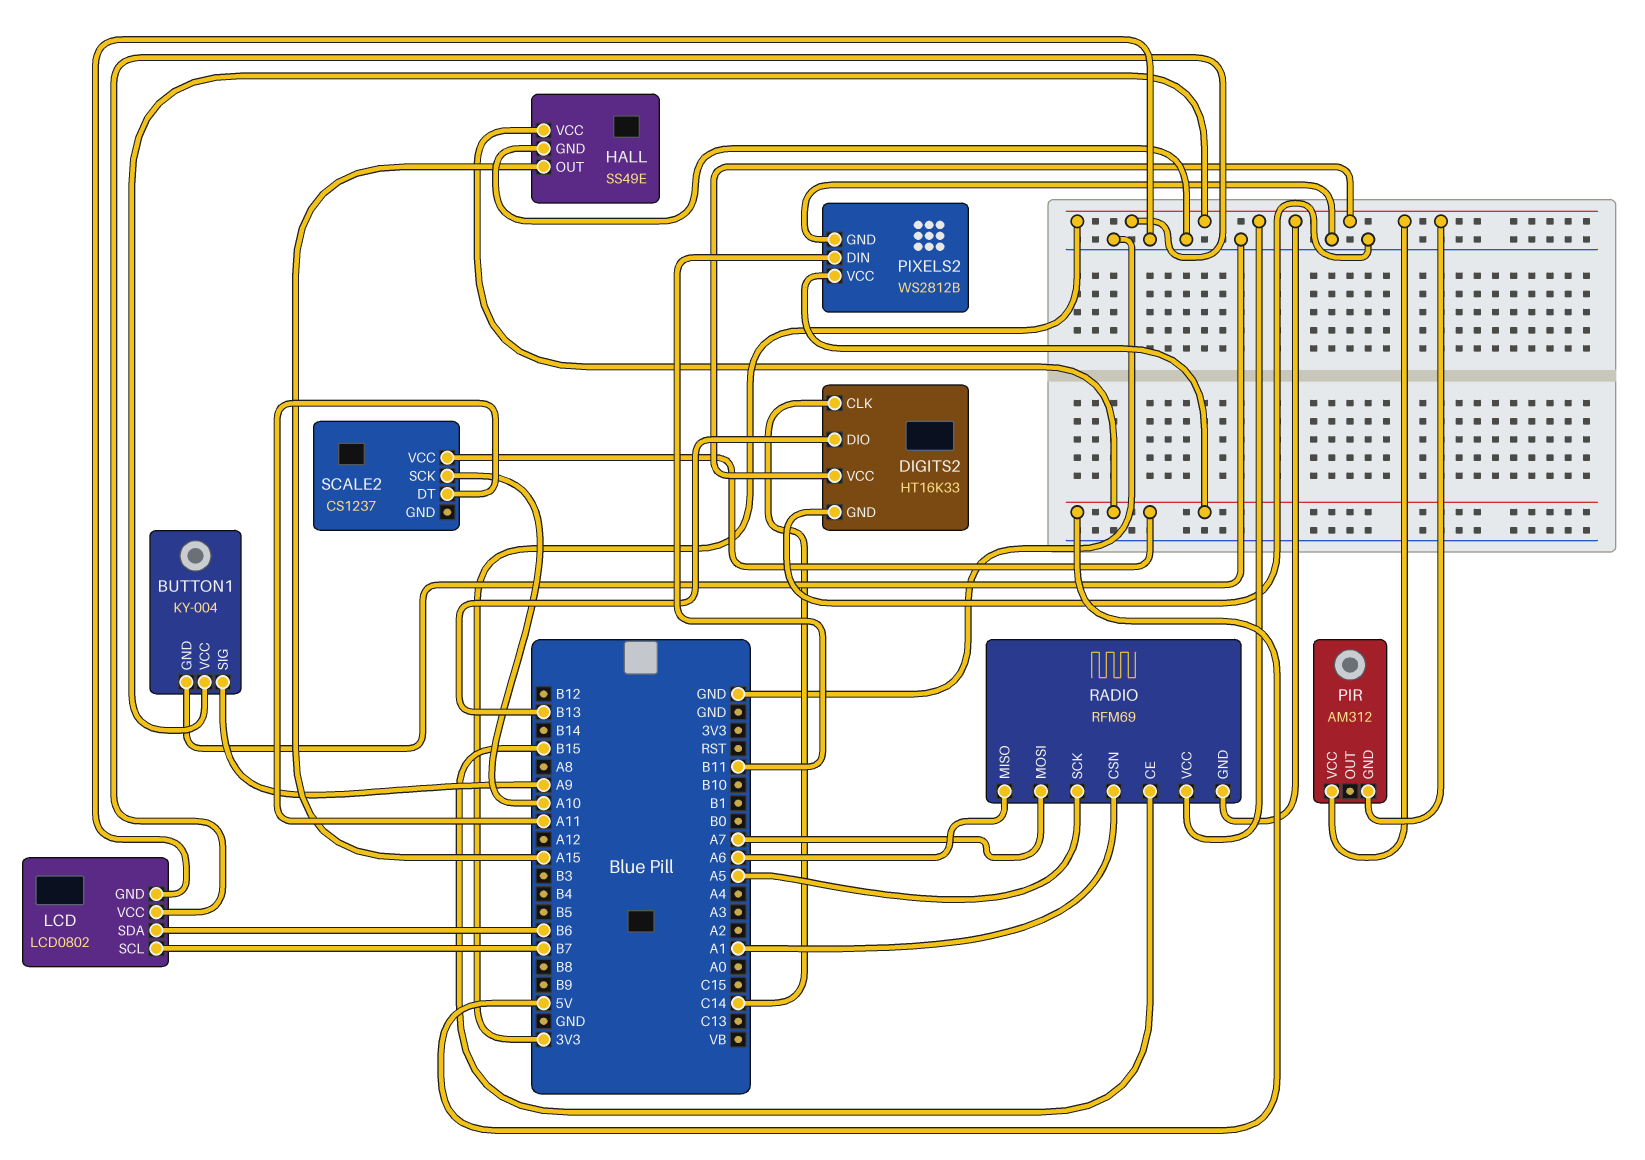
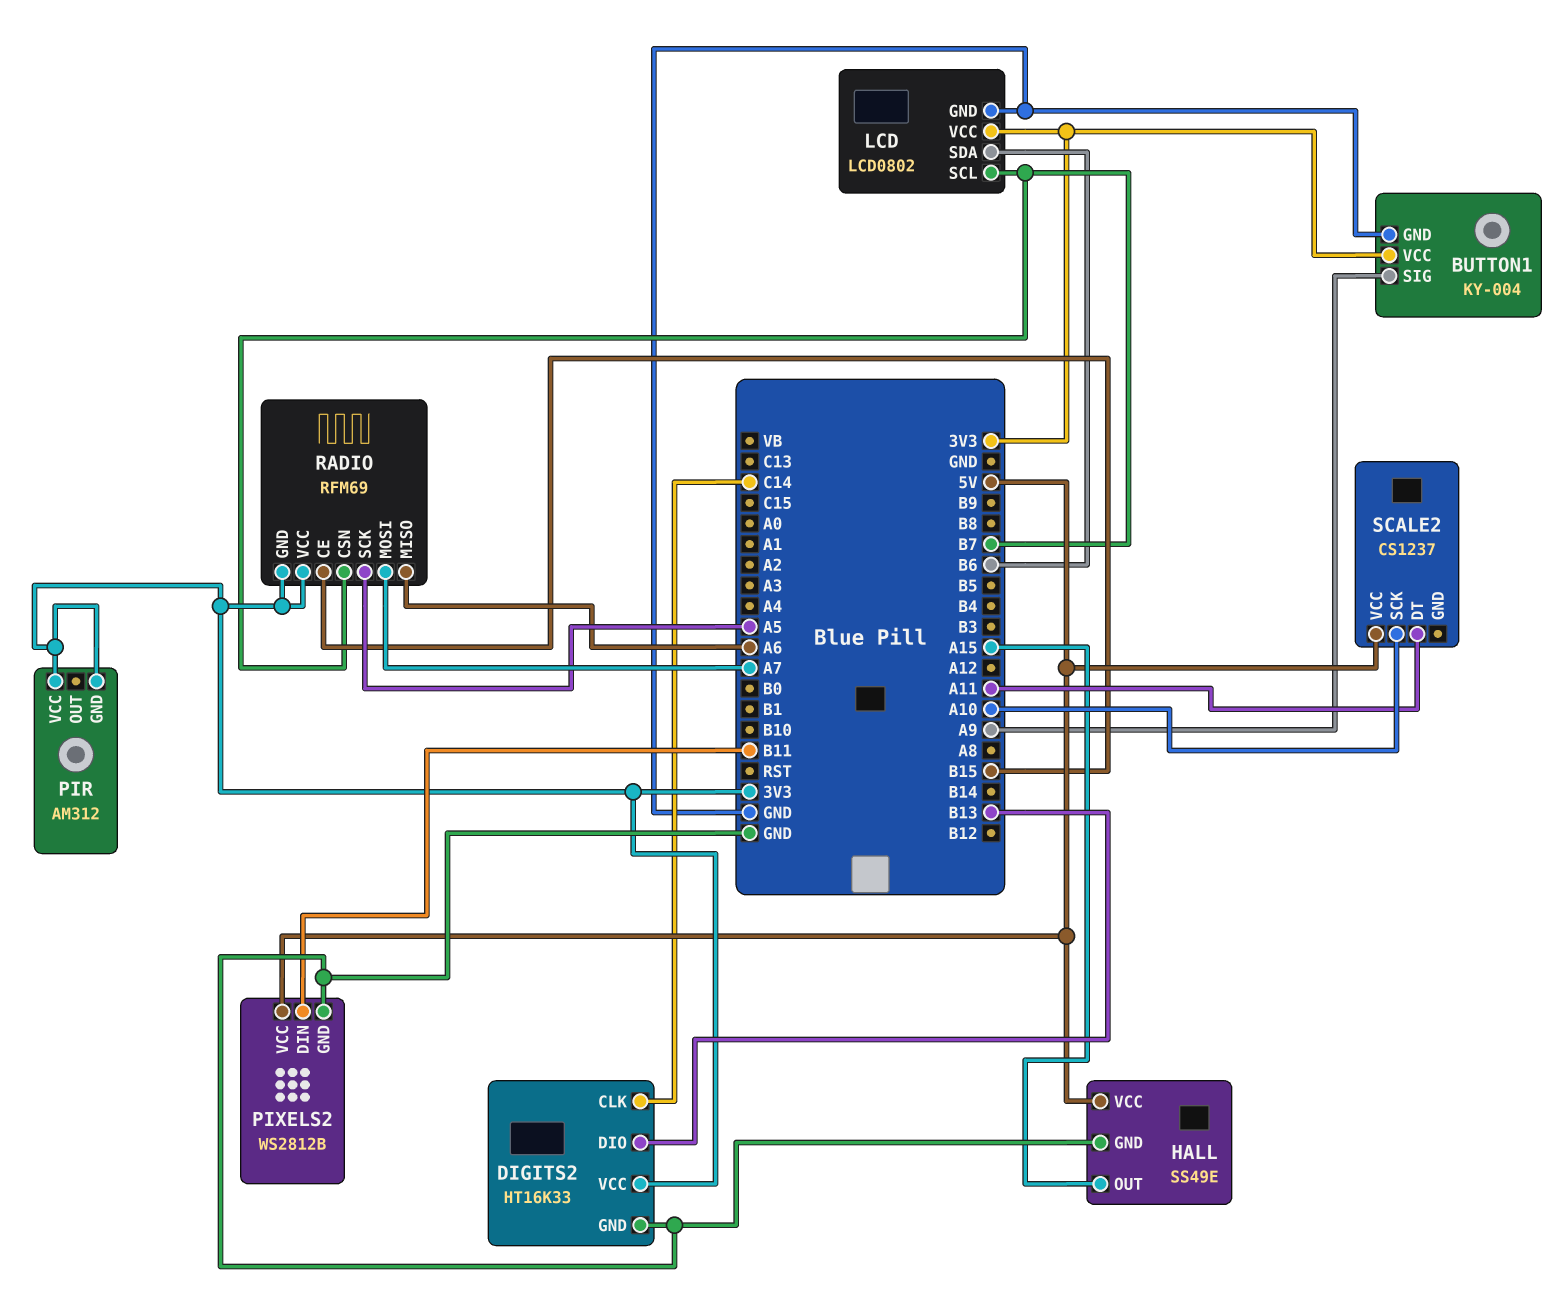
RADIO pin CSN: A1 -> B7

